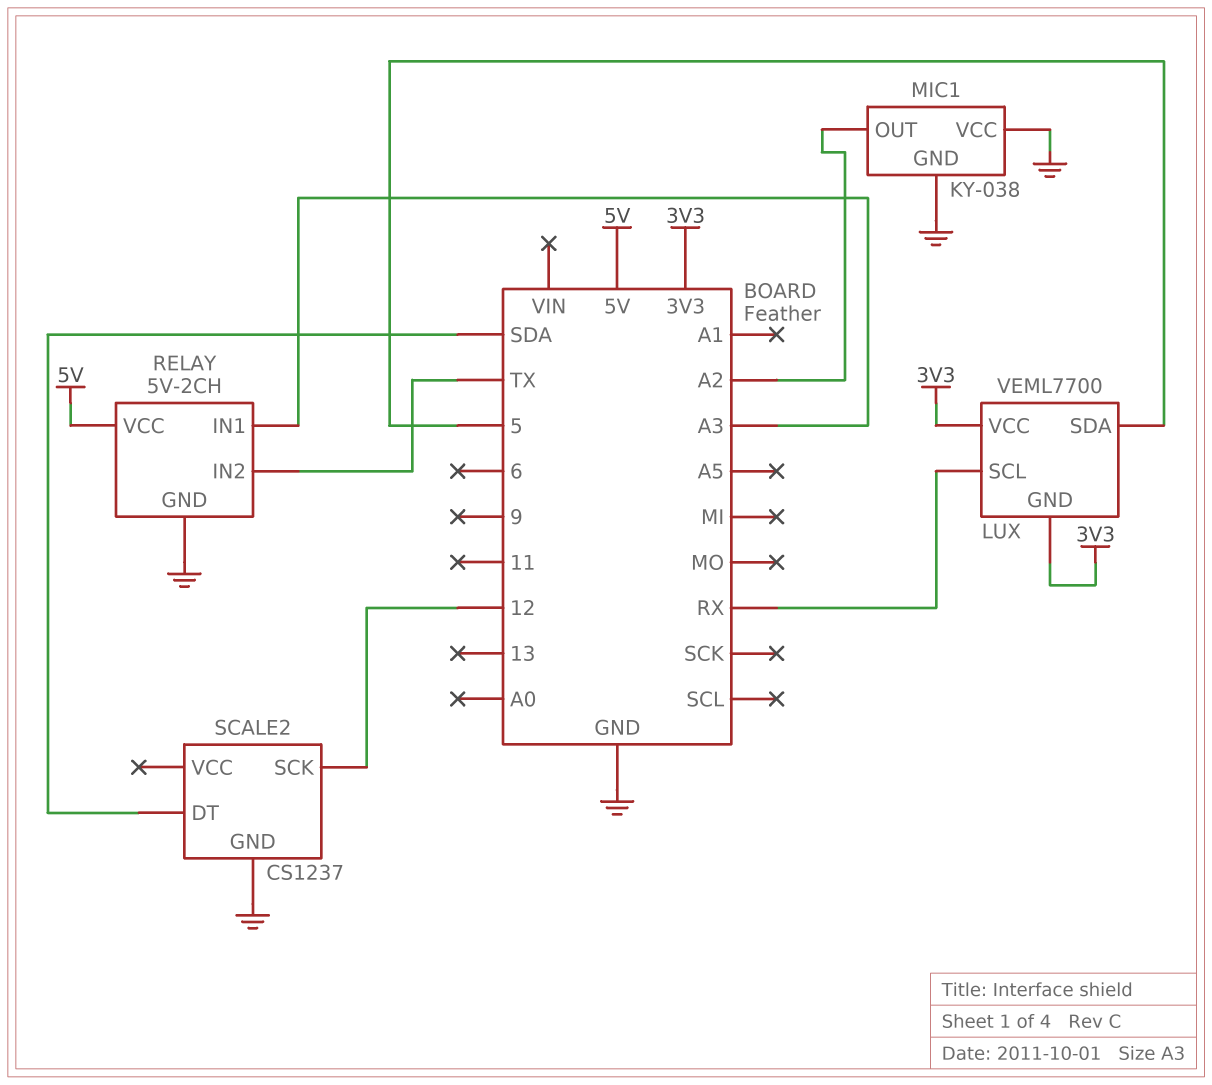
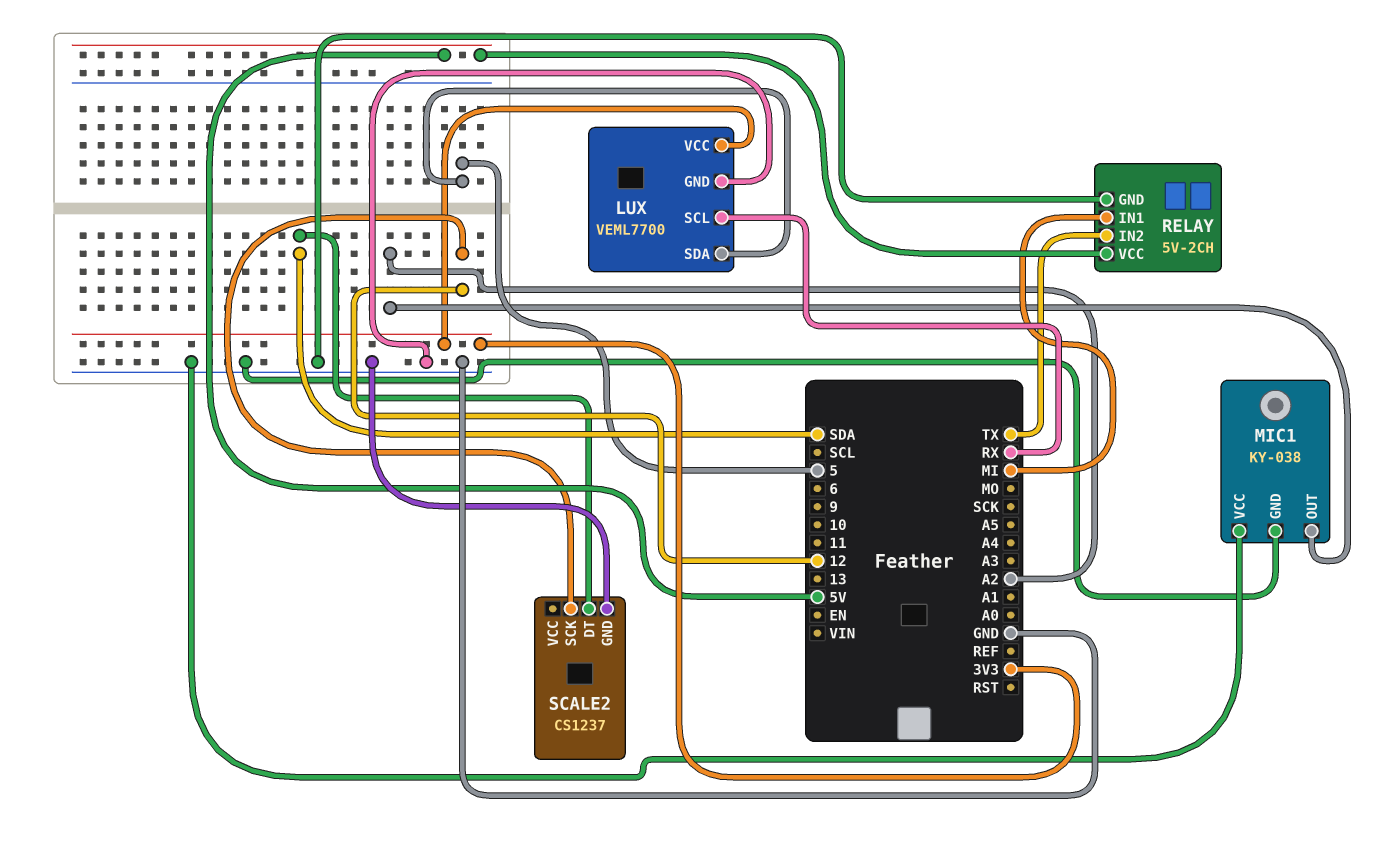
LUX pin GND: 3V3 -> GND
RELAY pin IN1: A3 -> MI

